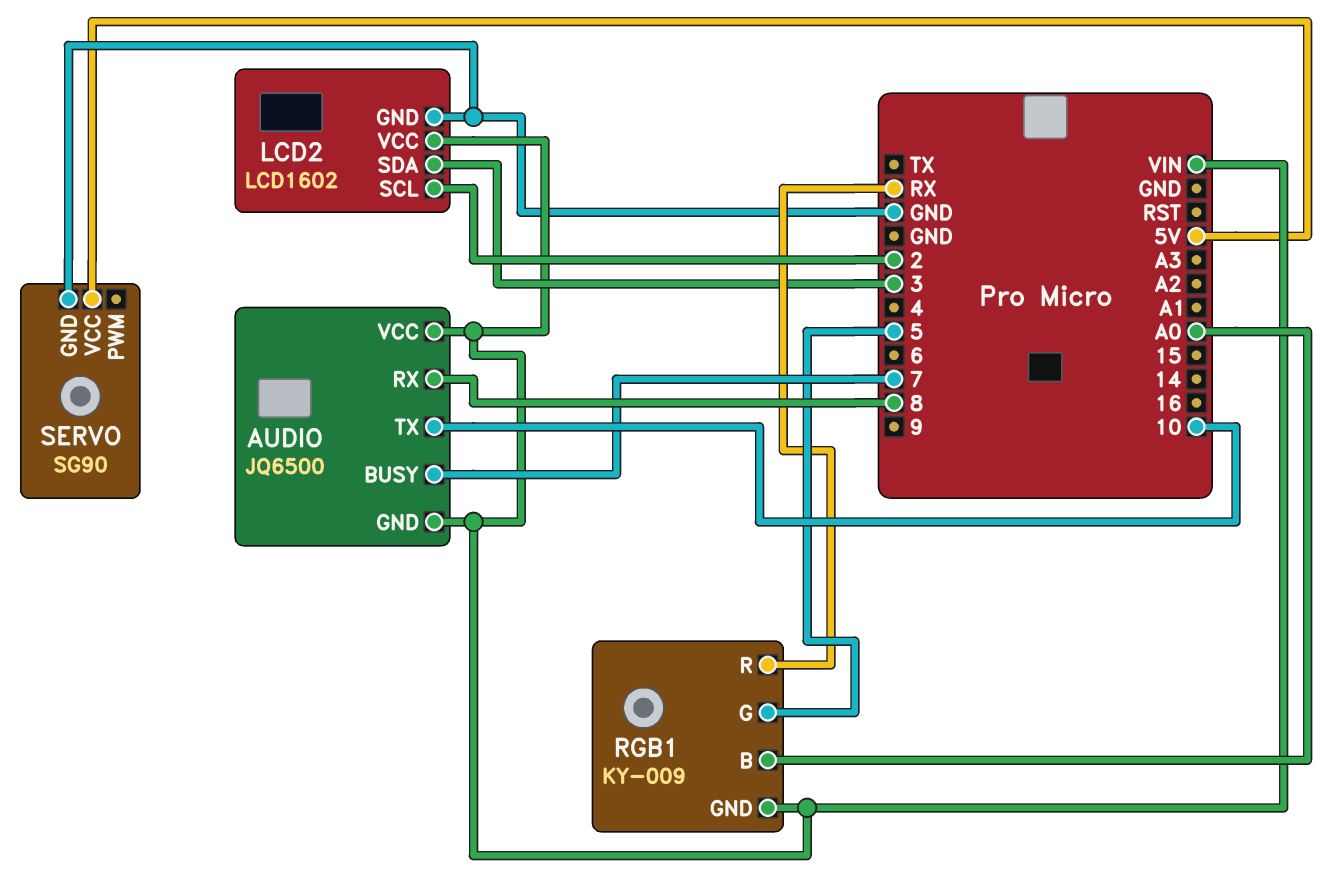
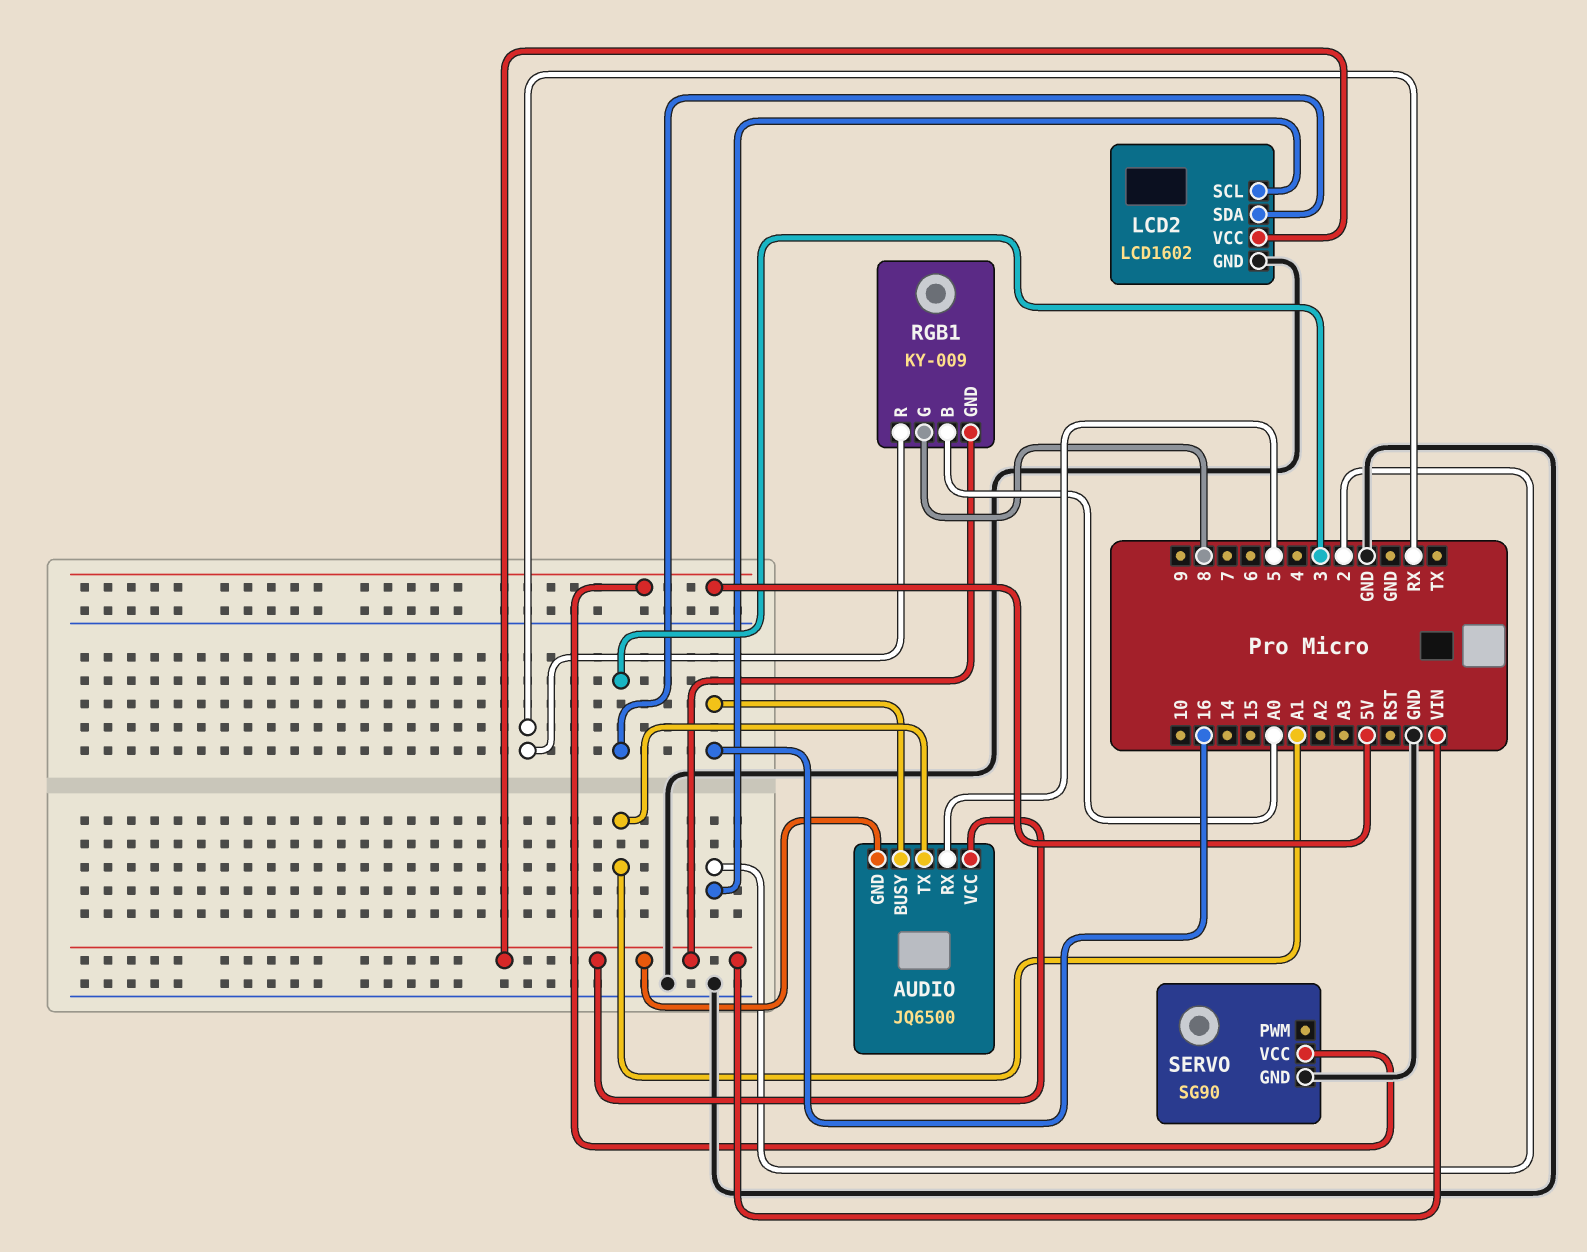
AUDIO pin BUSY: 7 -> 16
AUDIO pin RX: 8 -> 5
AUDIO pin TX: 10 -> A1
RGB1 pin G: 5 -> 8

